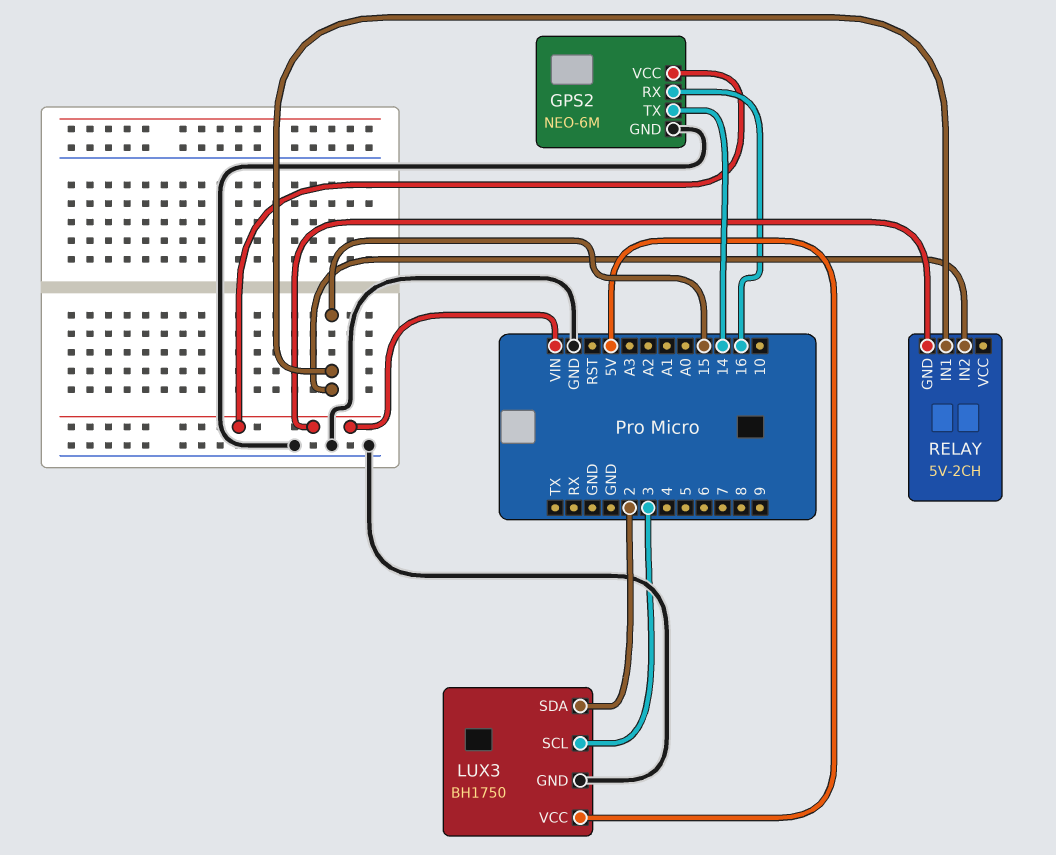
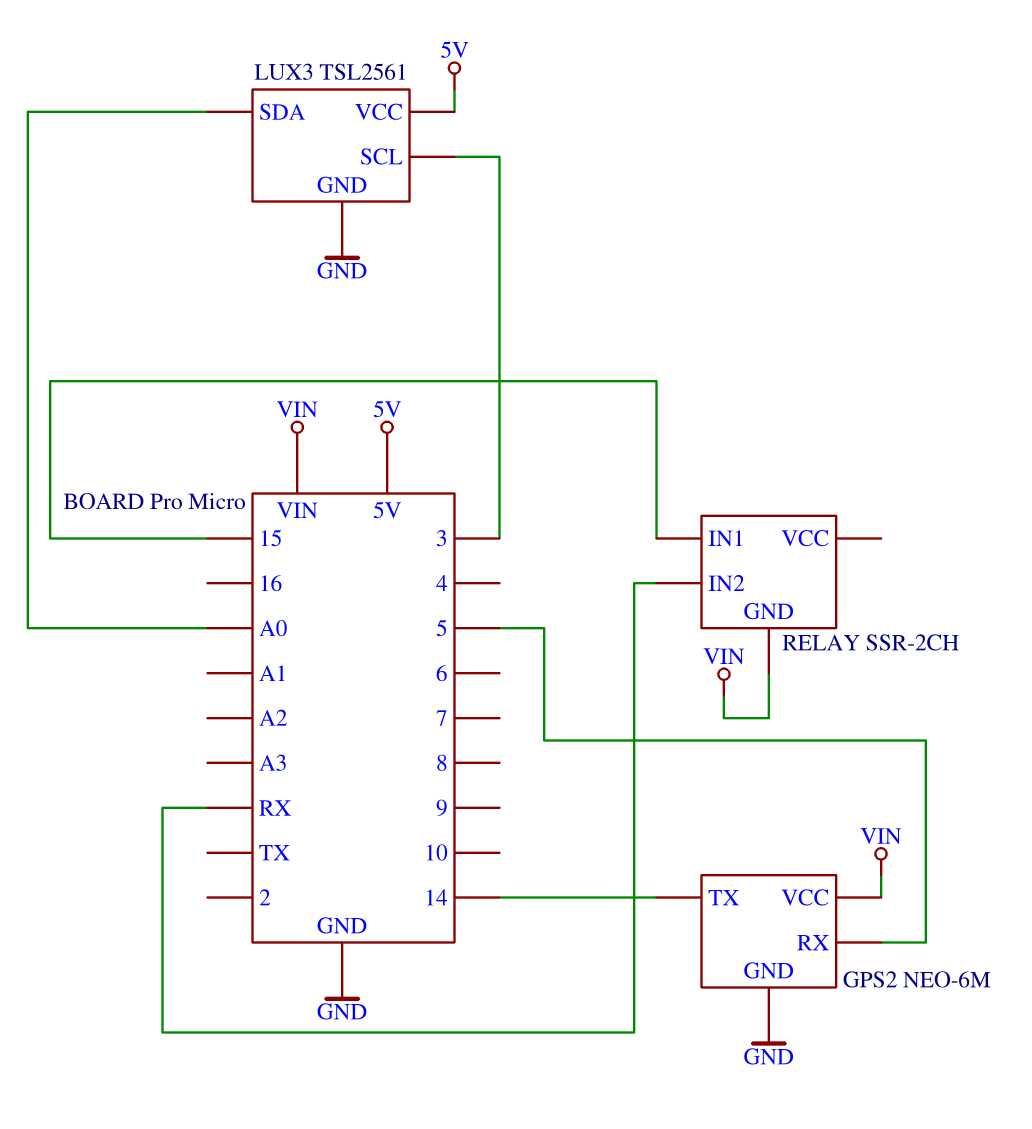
GPS2 pin RX: 16 -> 5
LUX3: BH1750 -> TSL2561
LUX3 pin SDA: 2 -> A0
RELAY: 5V-2CH -> SSR-2CH
RELAY pin IN2: 15 -> RX

